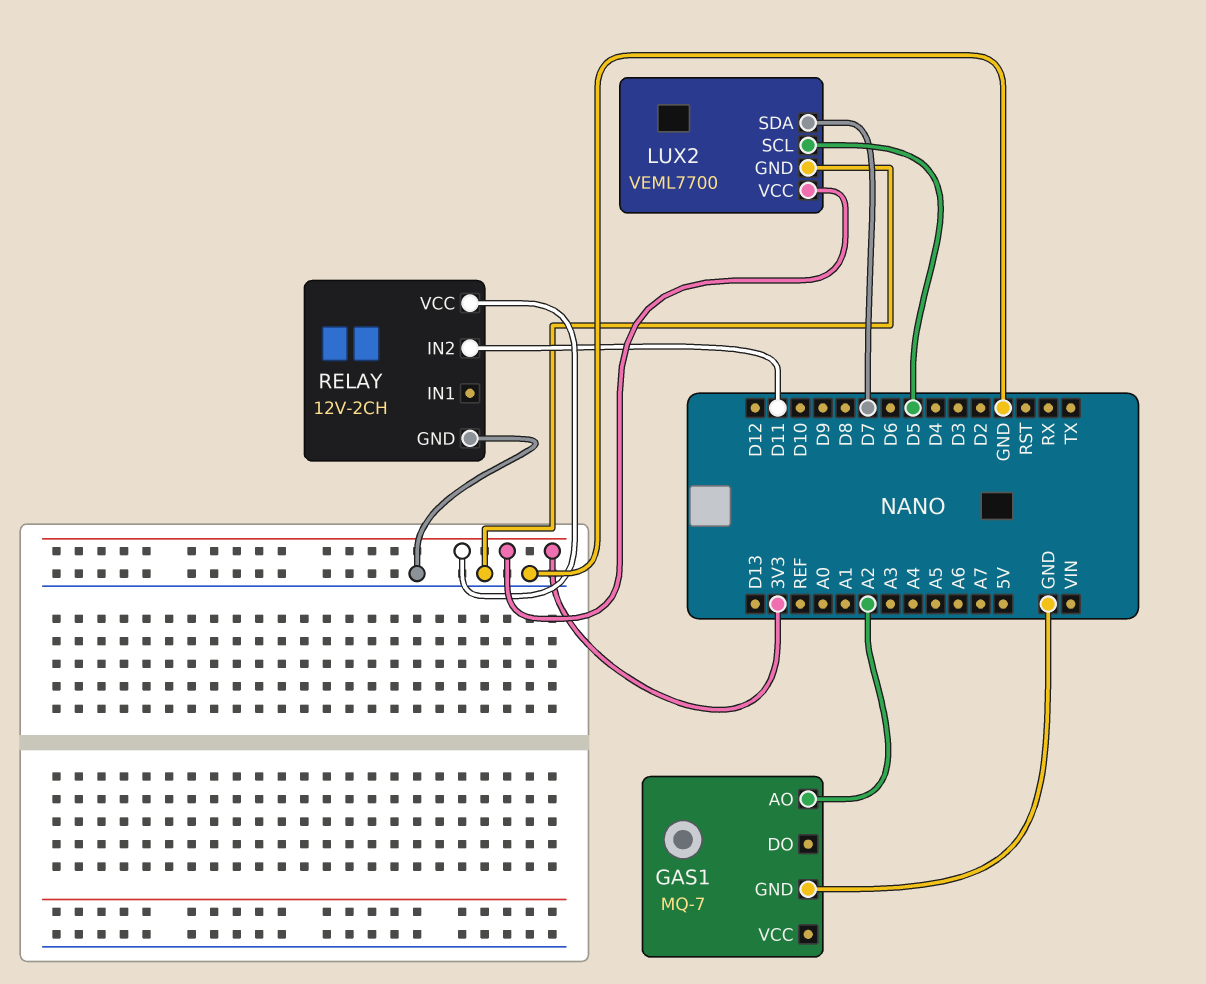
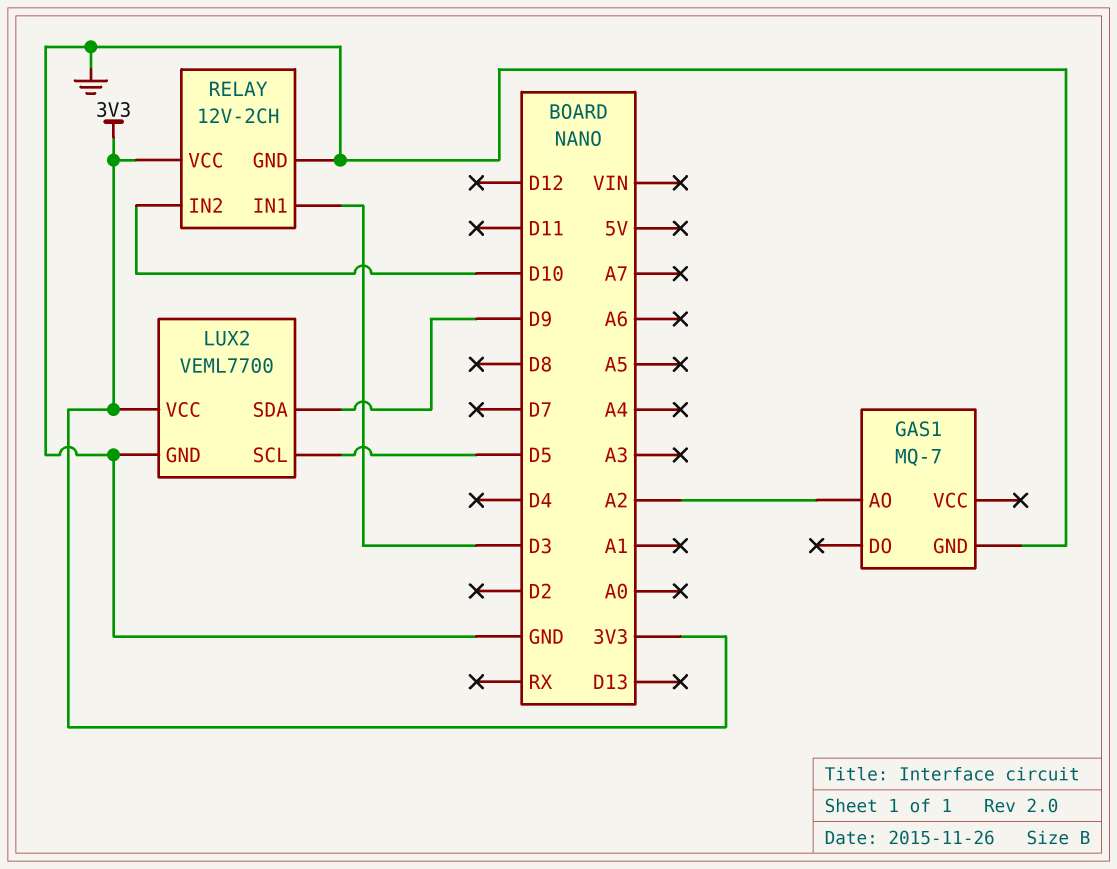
LUX2 pin SDA: D7 -> D9
RELAY pin IN1: none -> D3
RELAY pin IN2: D11 -> D10

